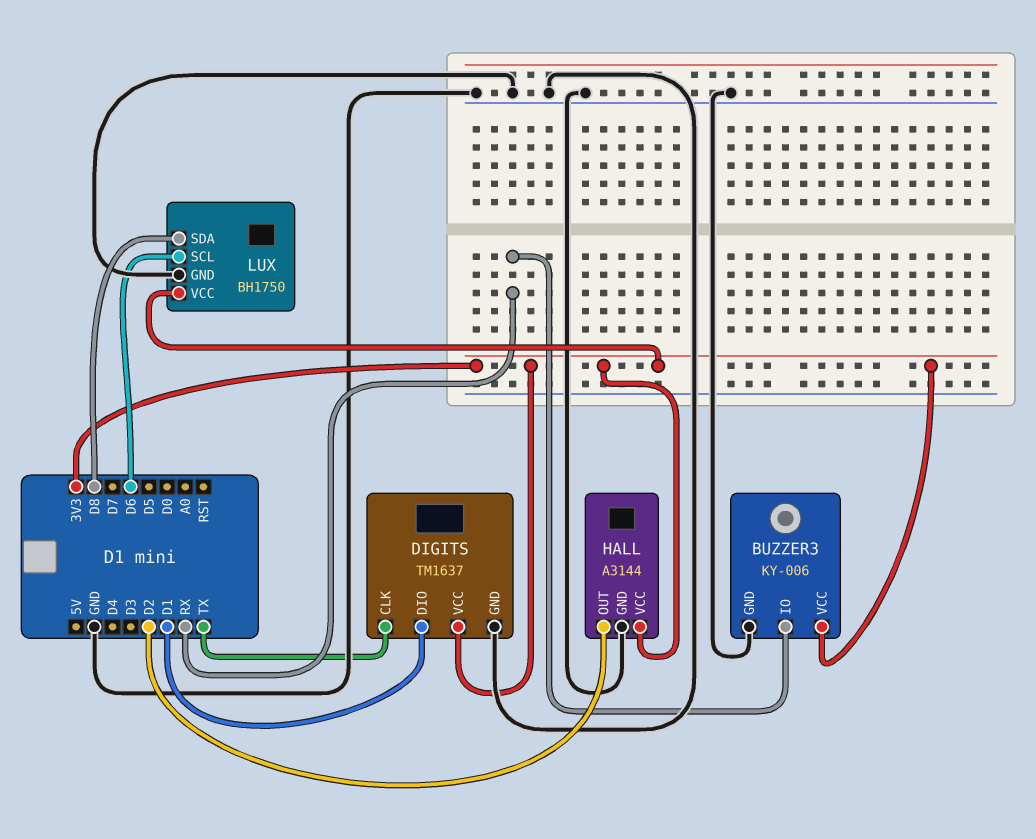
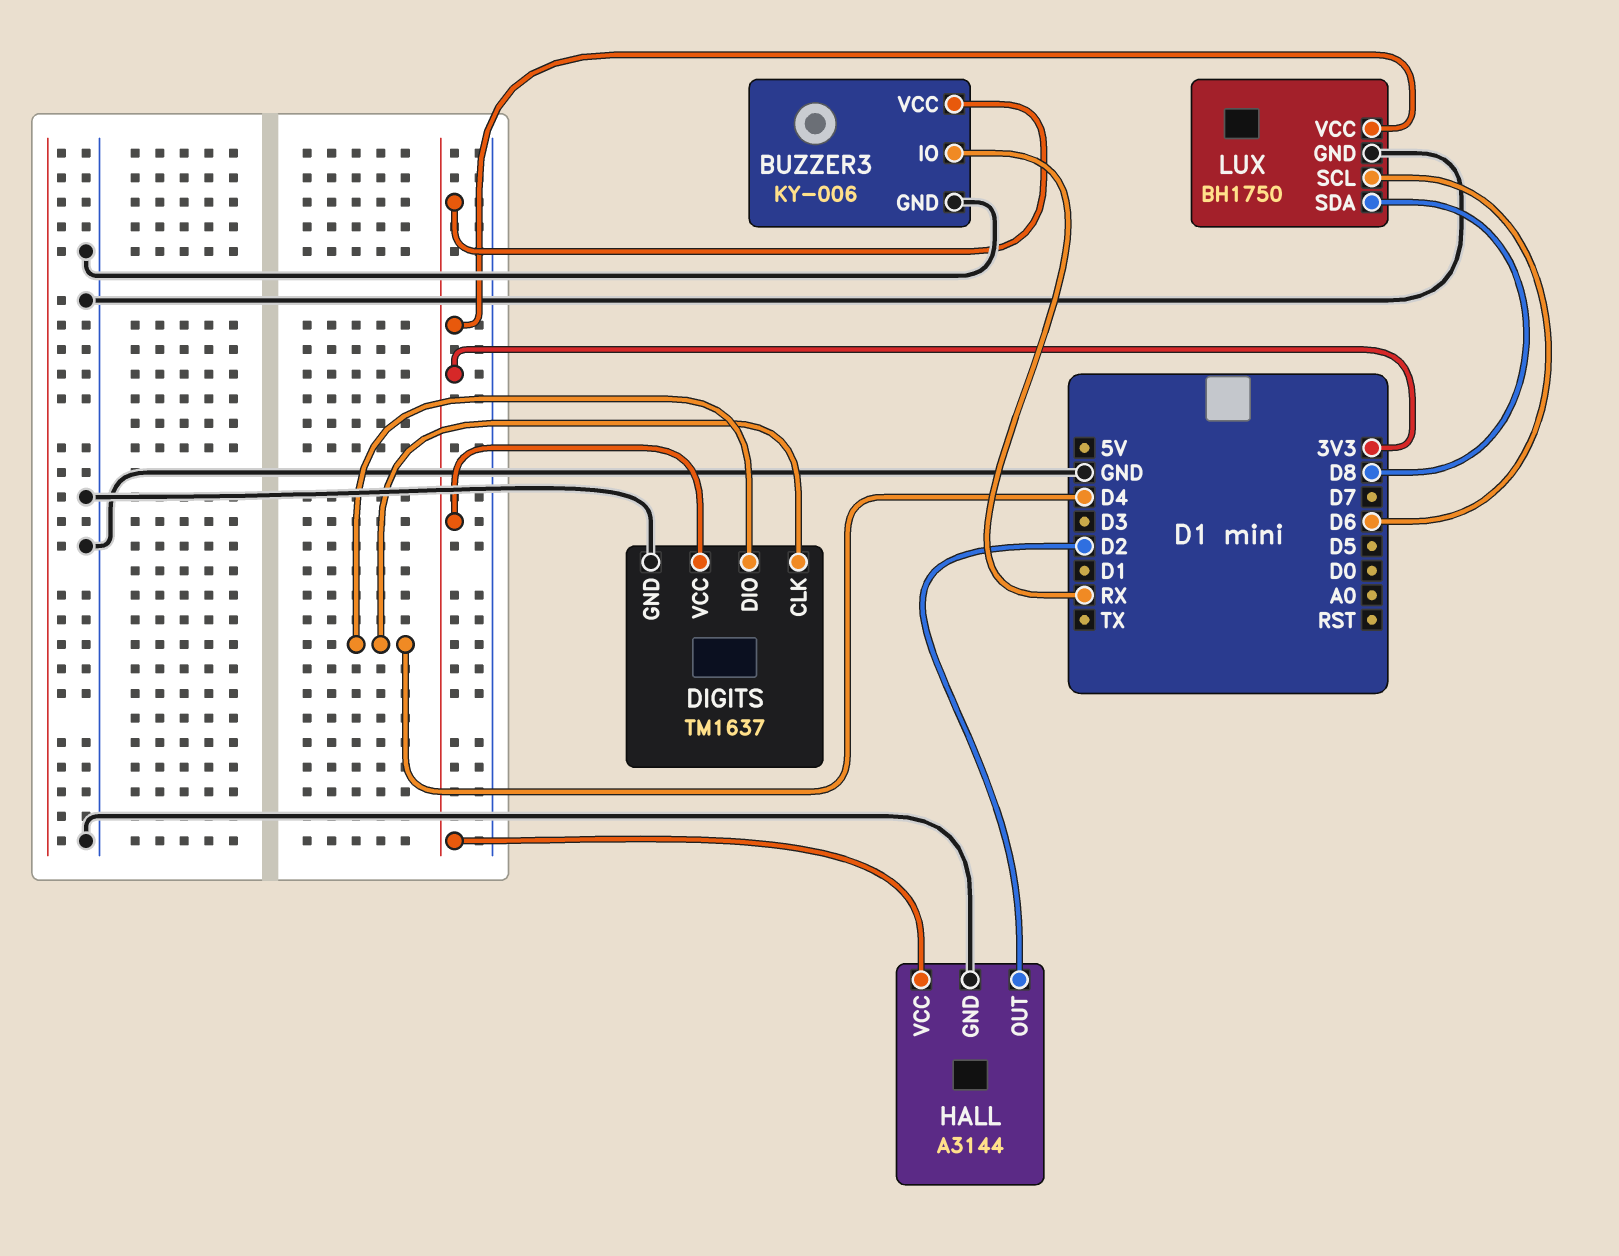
DIGITS pin CLK: TX -> D4
DIGITS pin DIO: D1 -> D4

